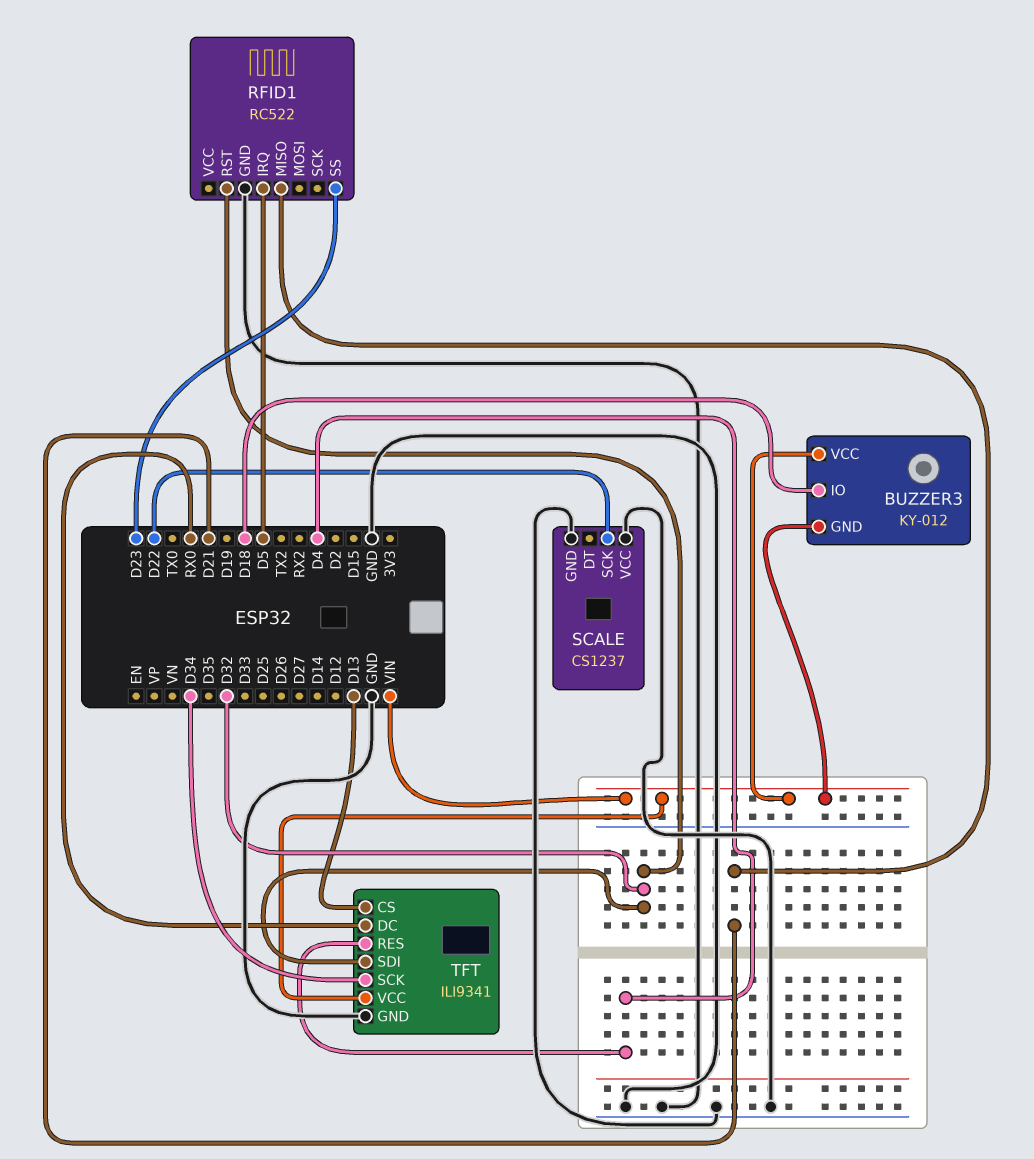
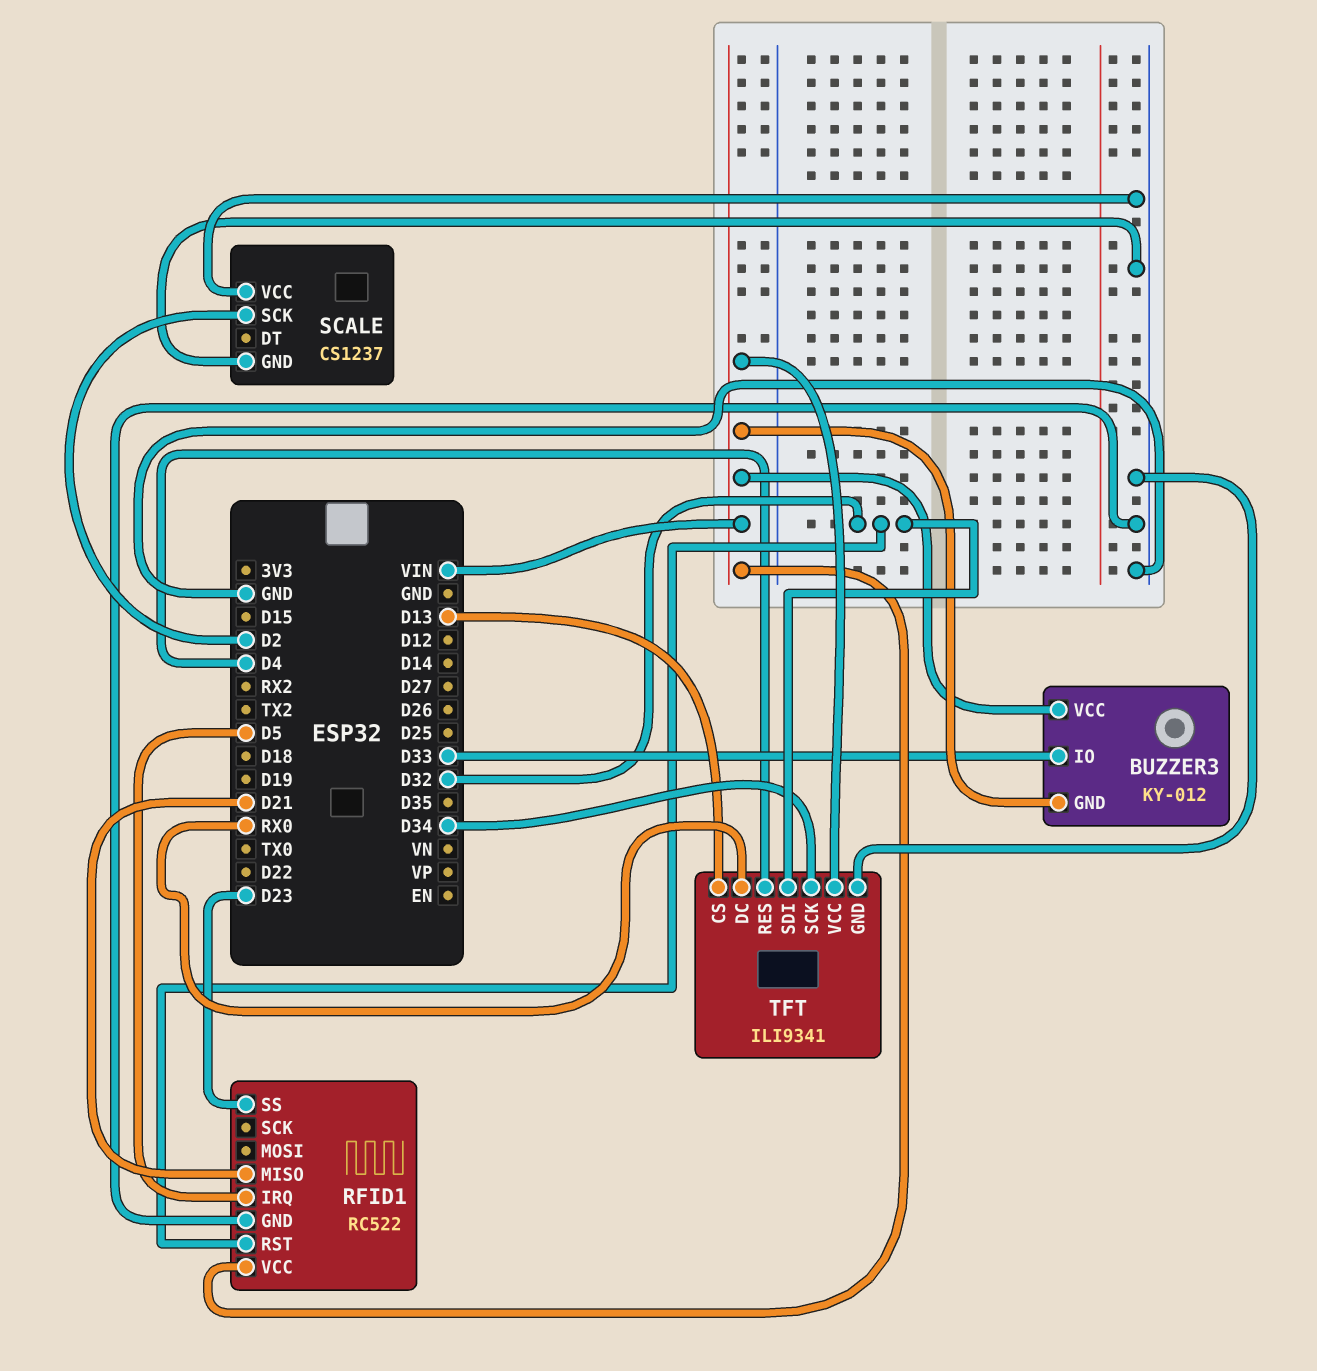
BUZZER3 pin IO: D18 -> D33
RFID1 pin VCC: none -> VIN
SCALE pin SCK: D22 -> D2

